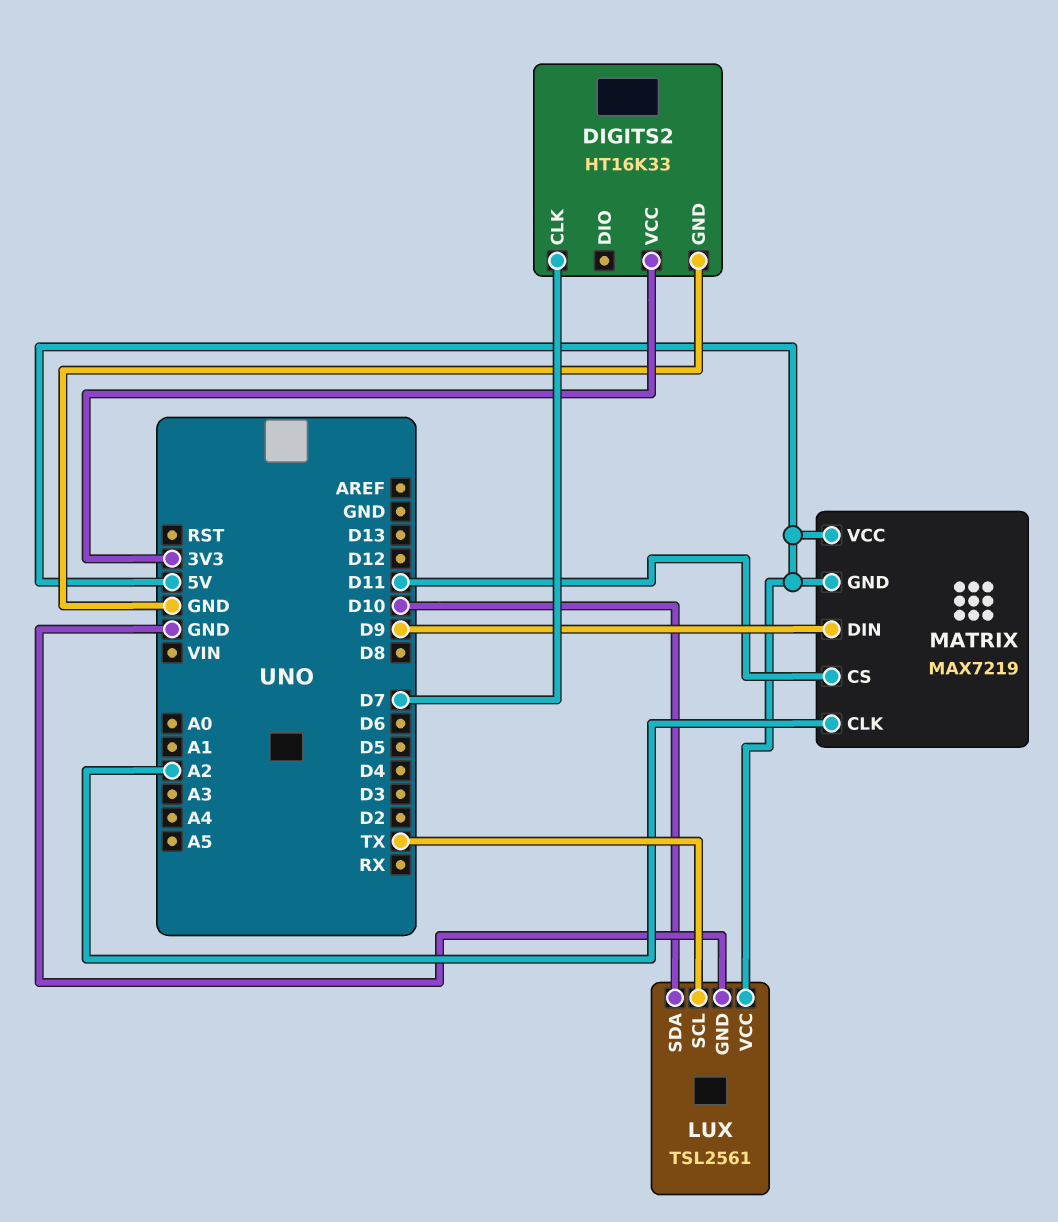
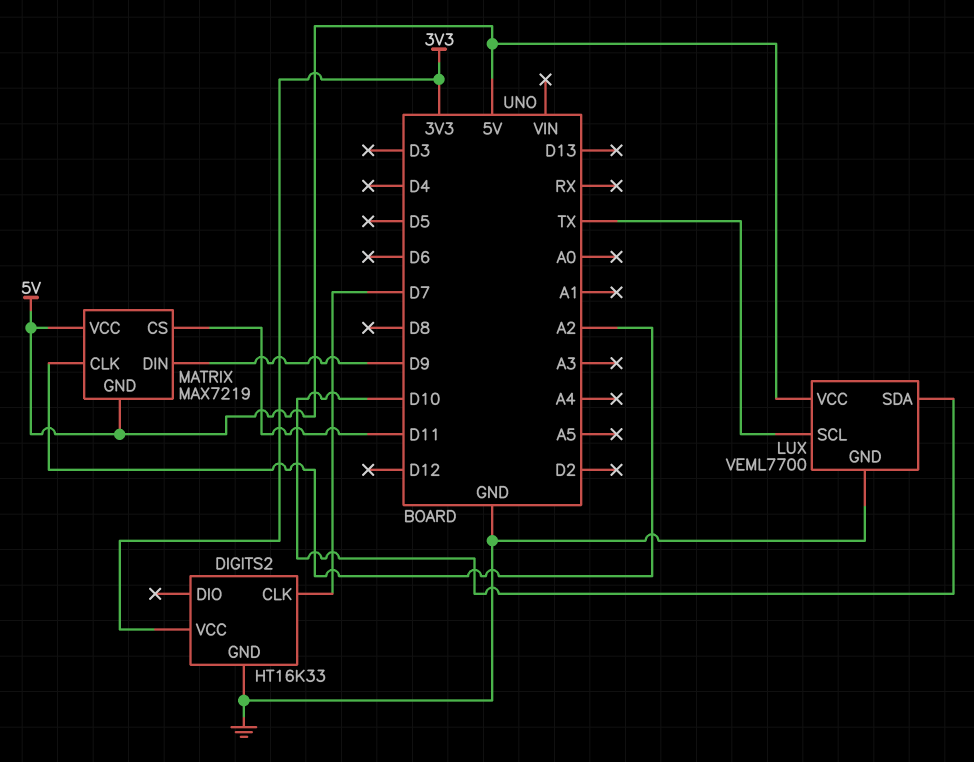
LUX: TSL2561 -> VEML7700

